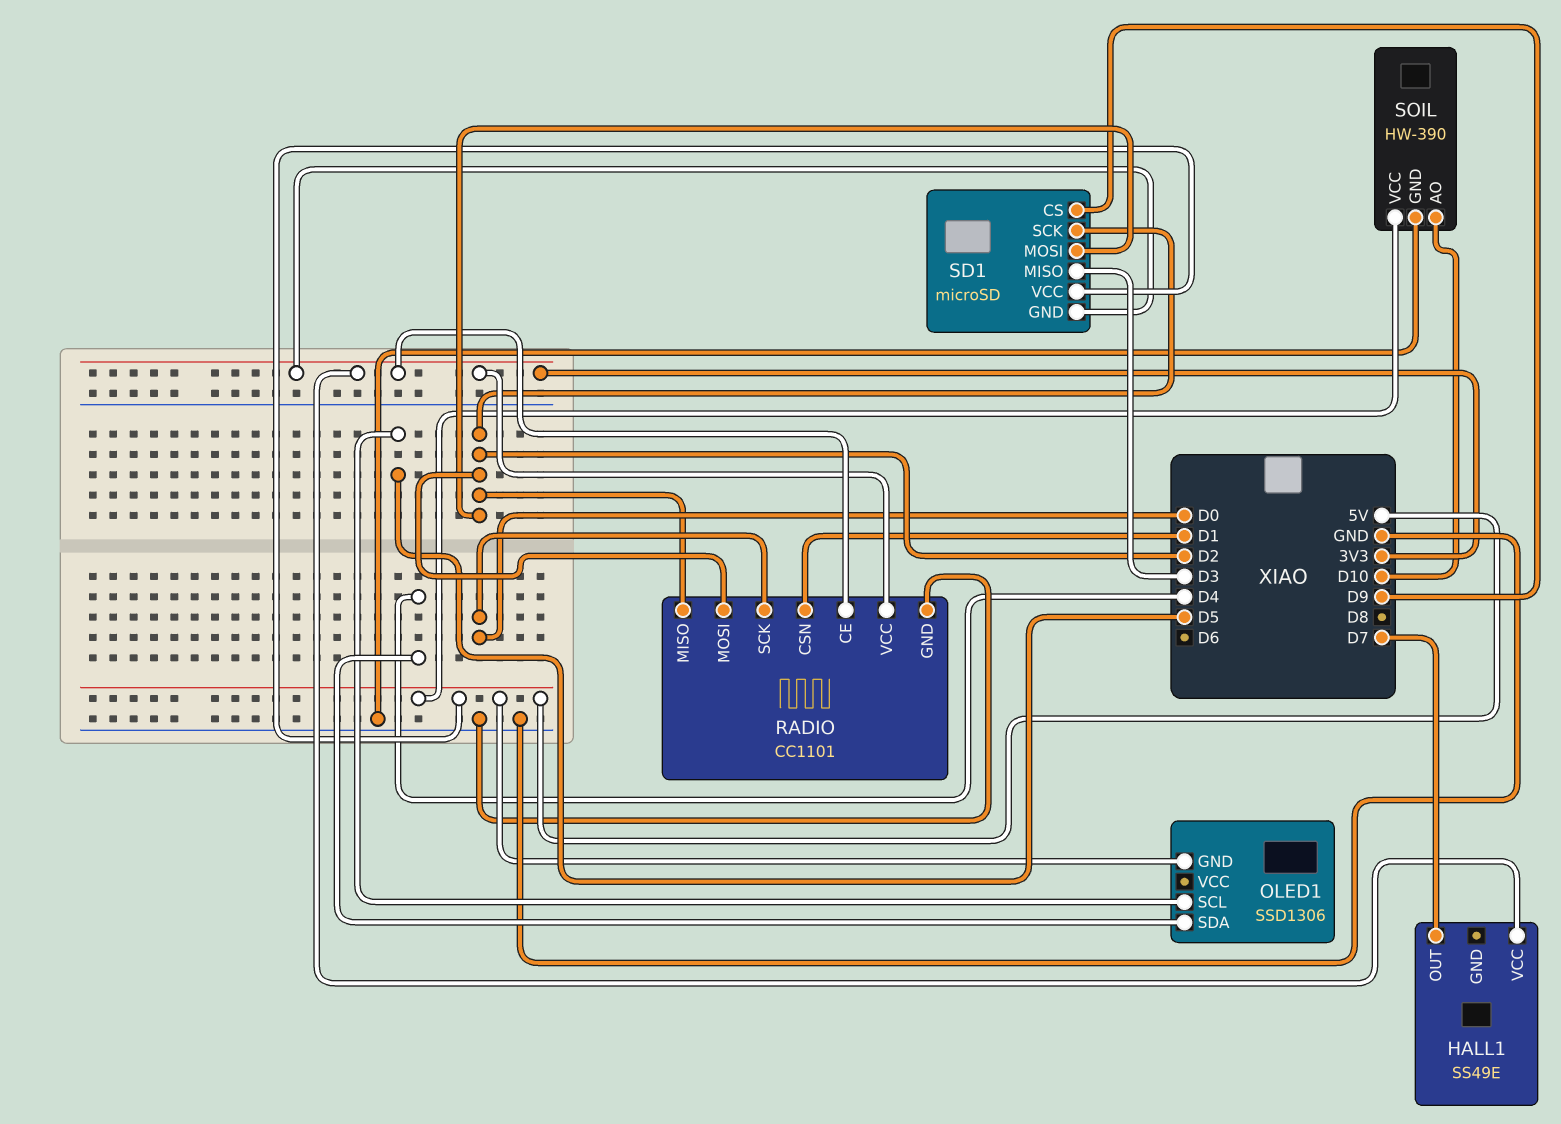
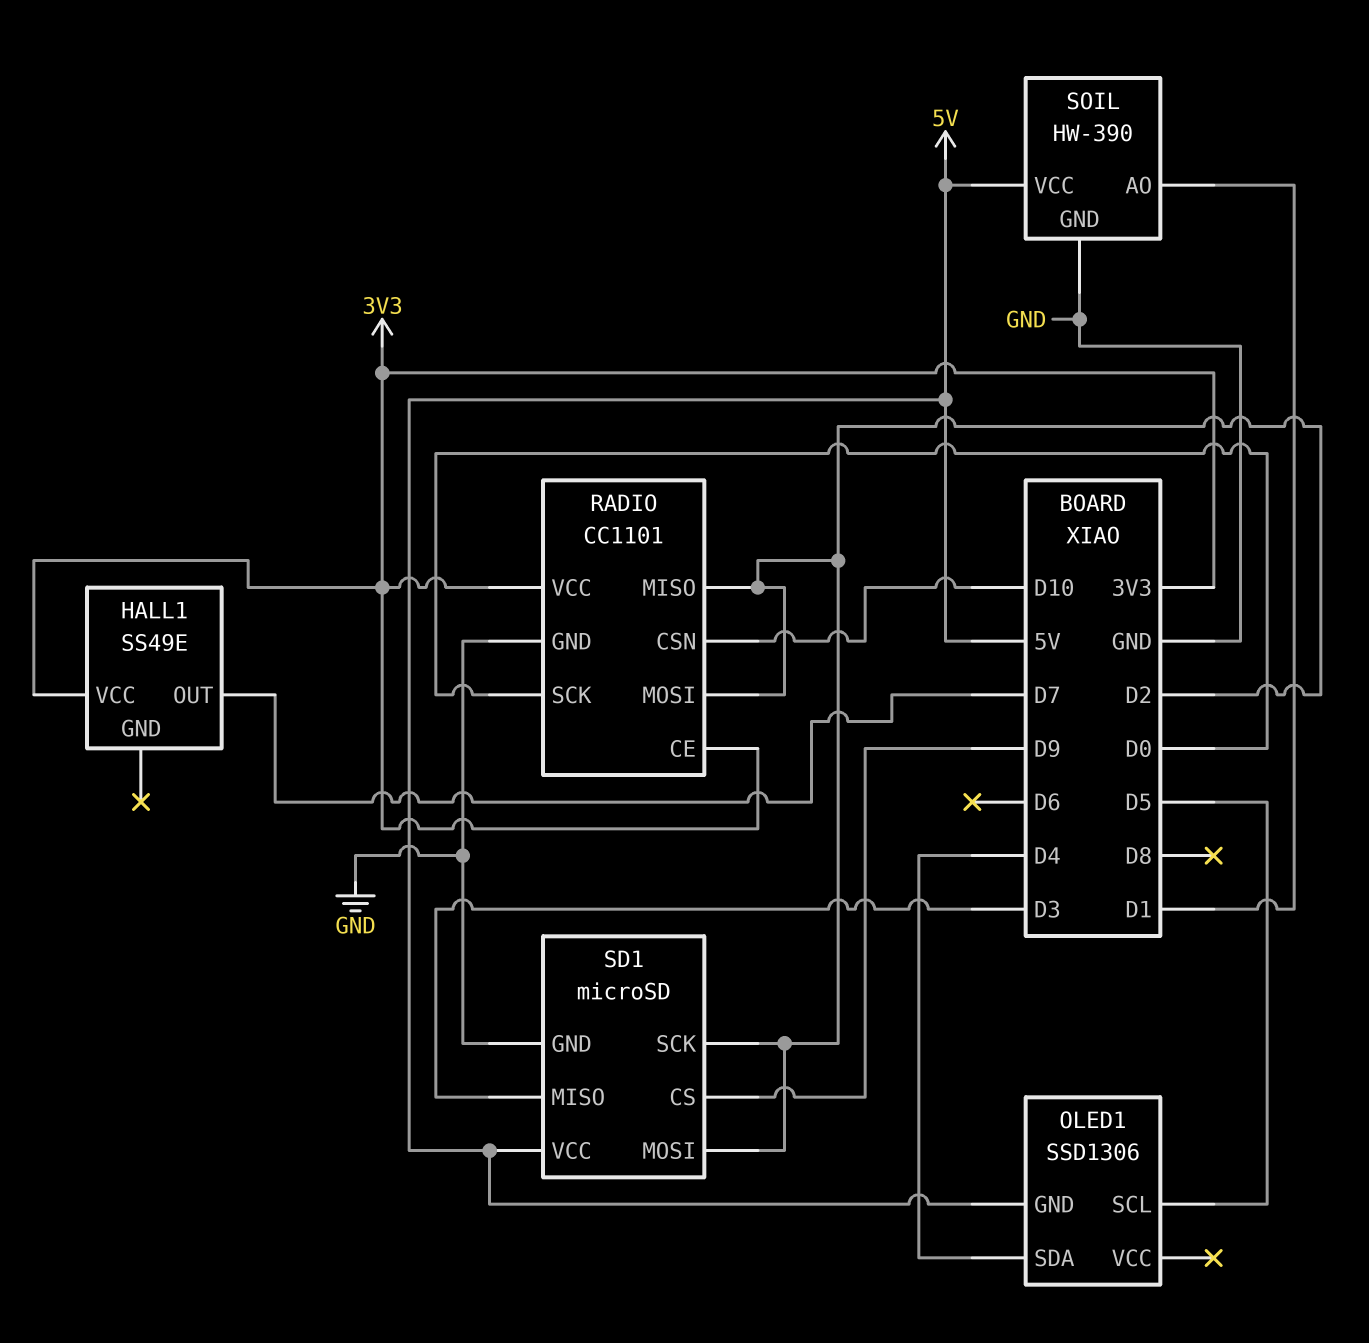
RADIO pin CSN: D1 -> D10
SD1 pin GND: 3V3 -> GND
SOIL pin AO: D10 -> D1

